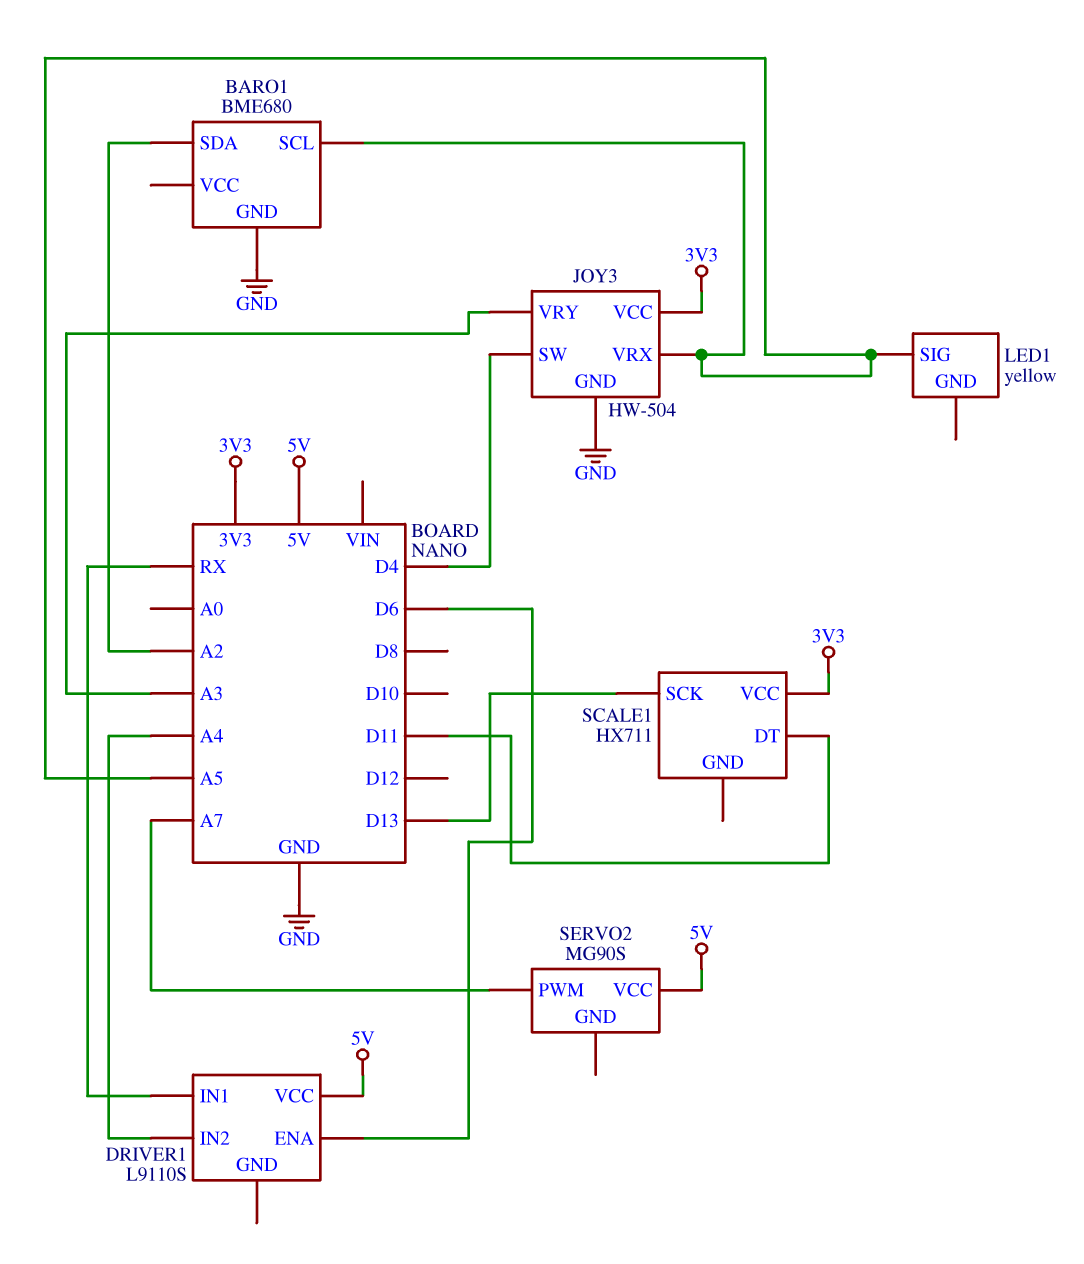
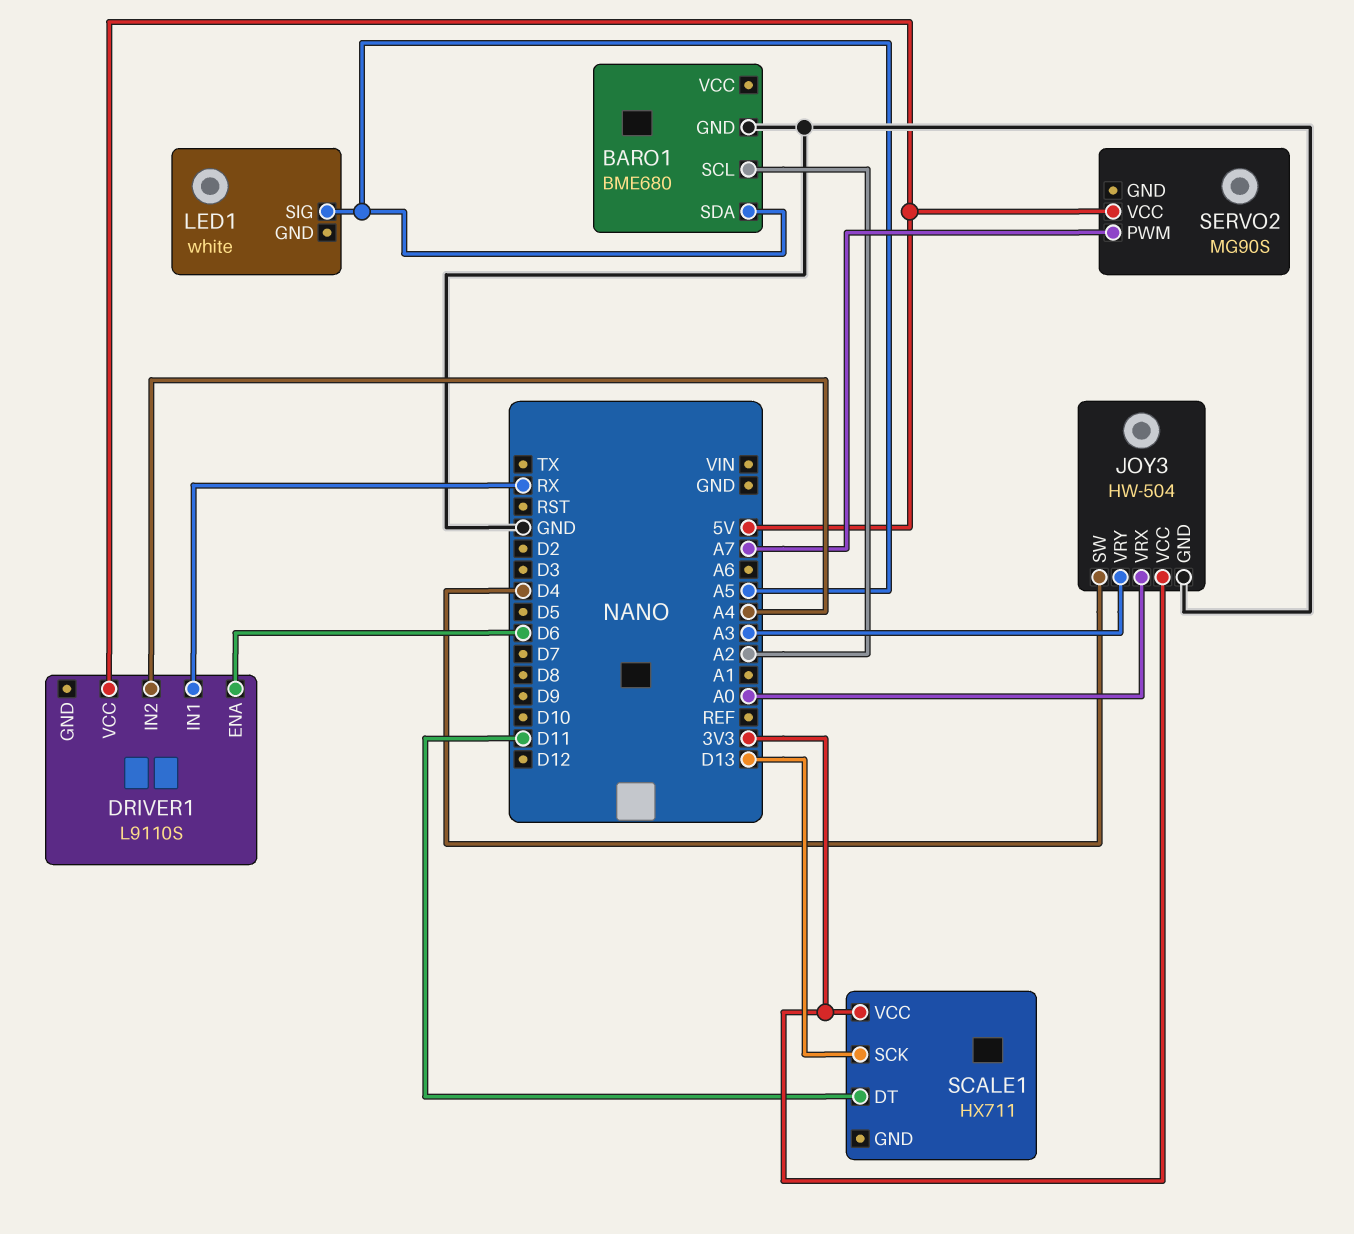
BARO1 pin SCL: A5 -> A2
BARO1 pin SDA: A2 -> A5
JOY3 pin VRX: A5 -> A0
LED1: yellow -> white

